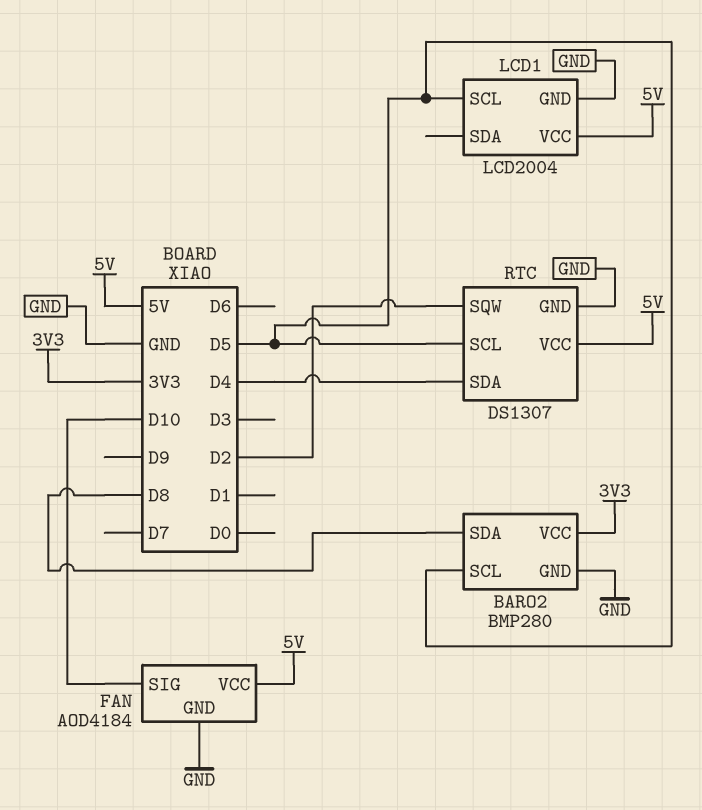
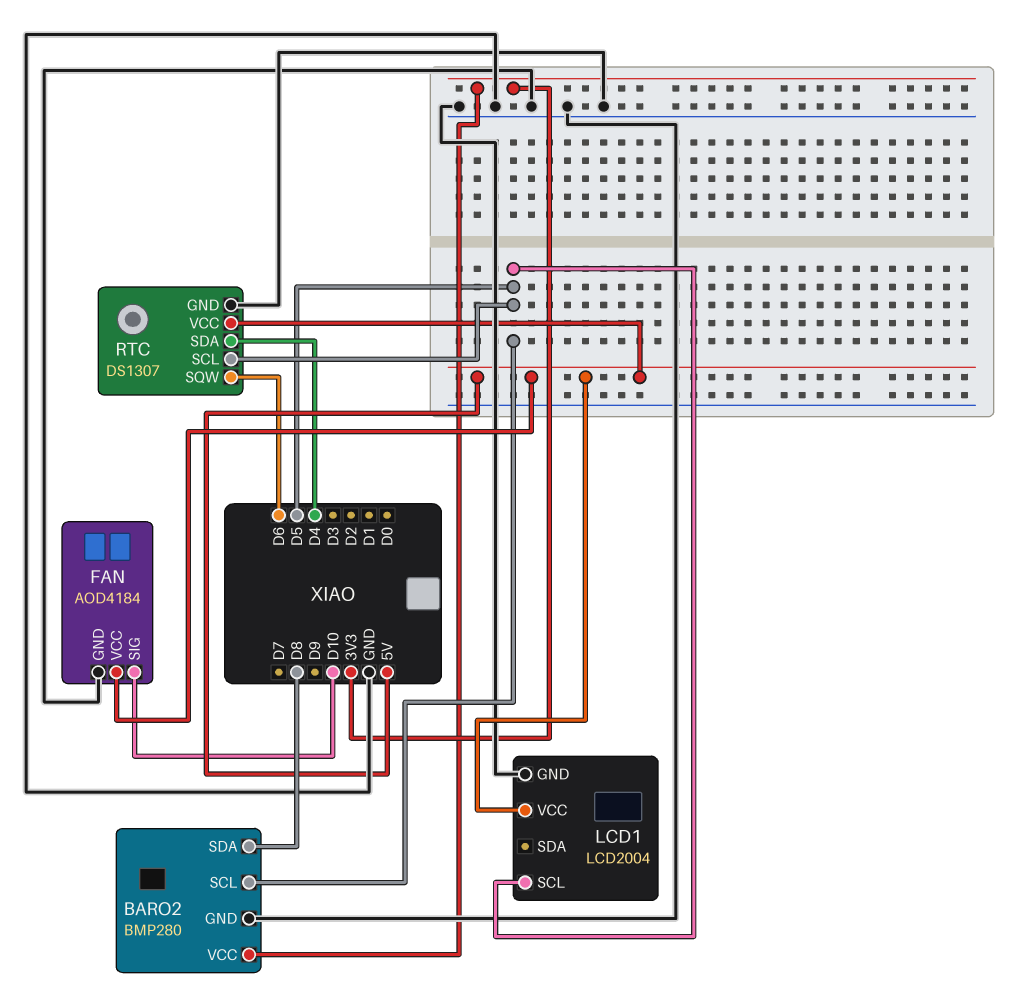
RTC pin SQW: D2 -> D6

